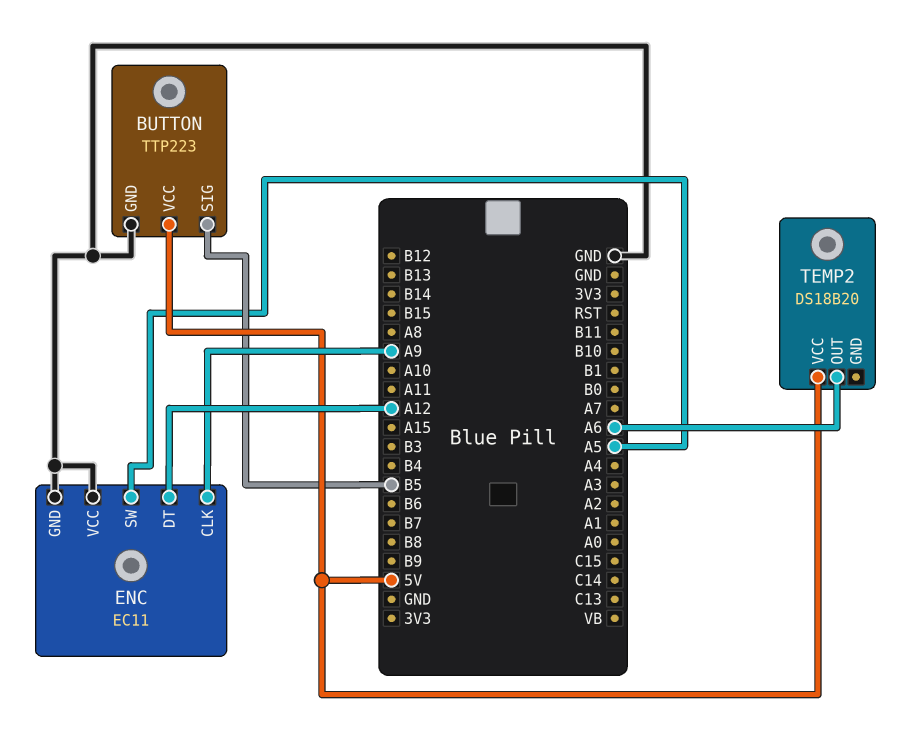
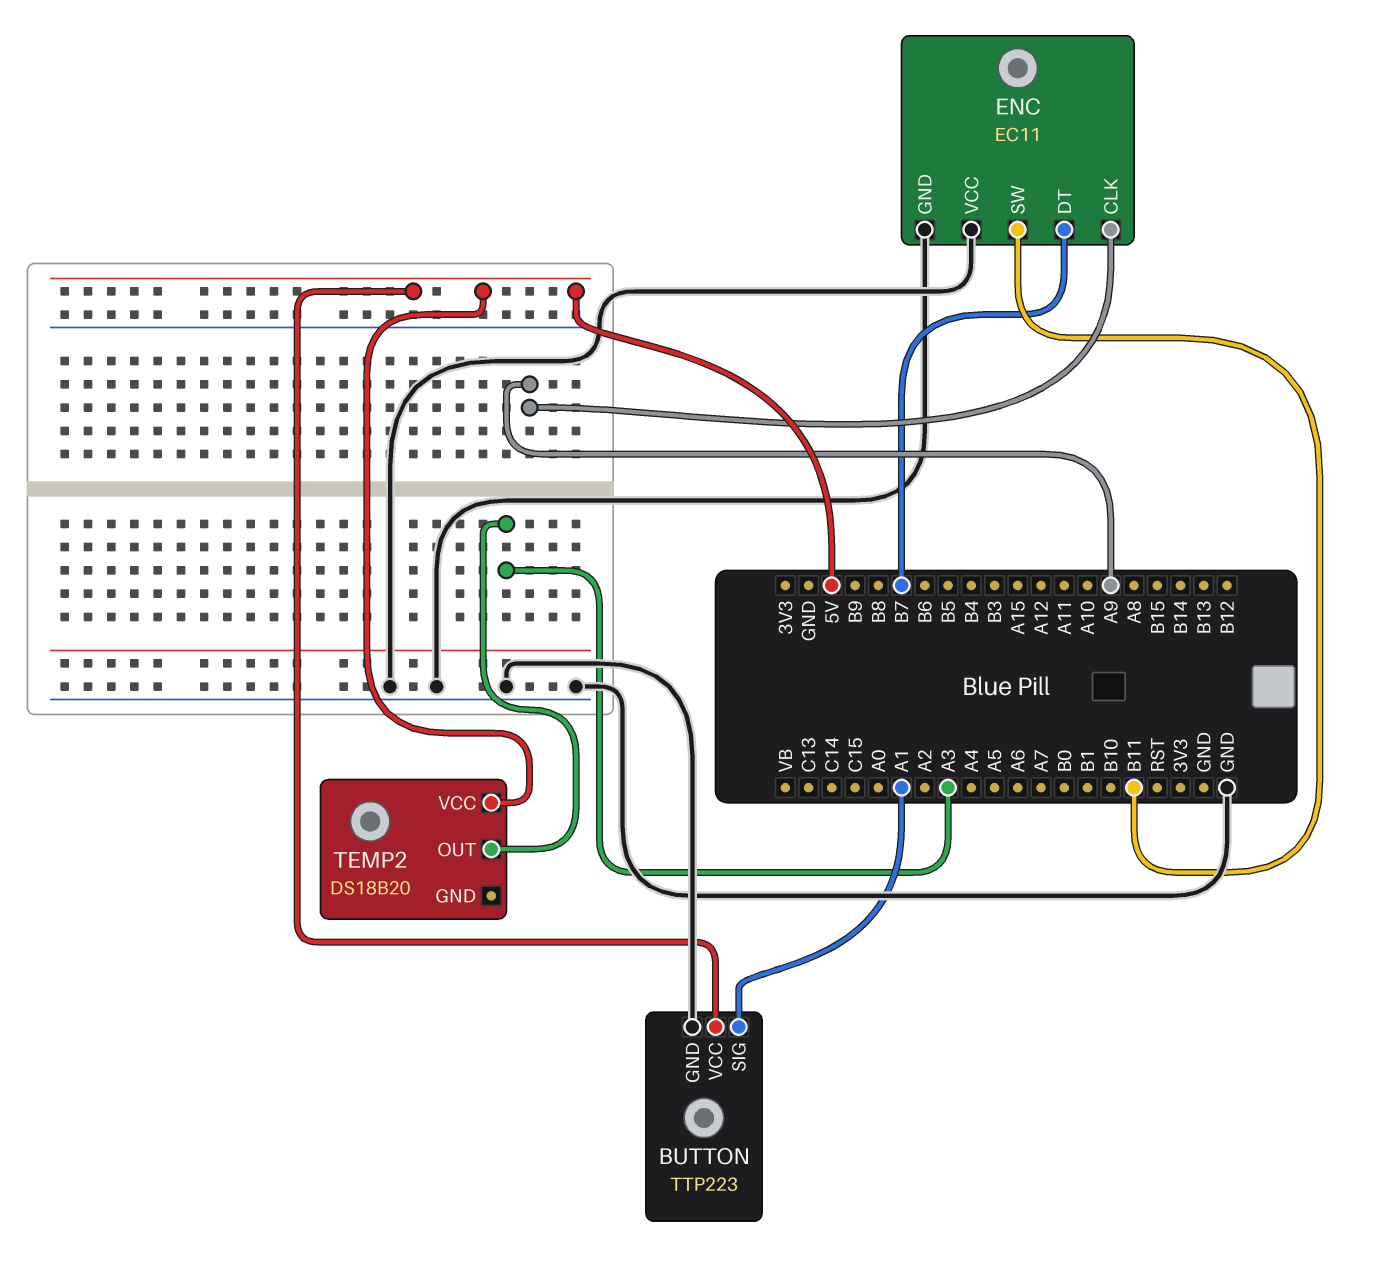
BUTTON pin SIG: B5 -> A1
ENC pin DT: A12 -> B7
ENC pin SW: A5 -> B11
TEMP2 pin OUT: A6 -> A3

